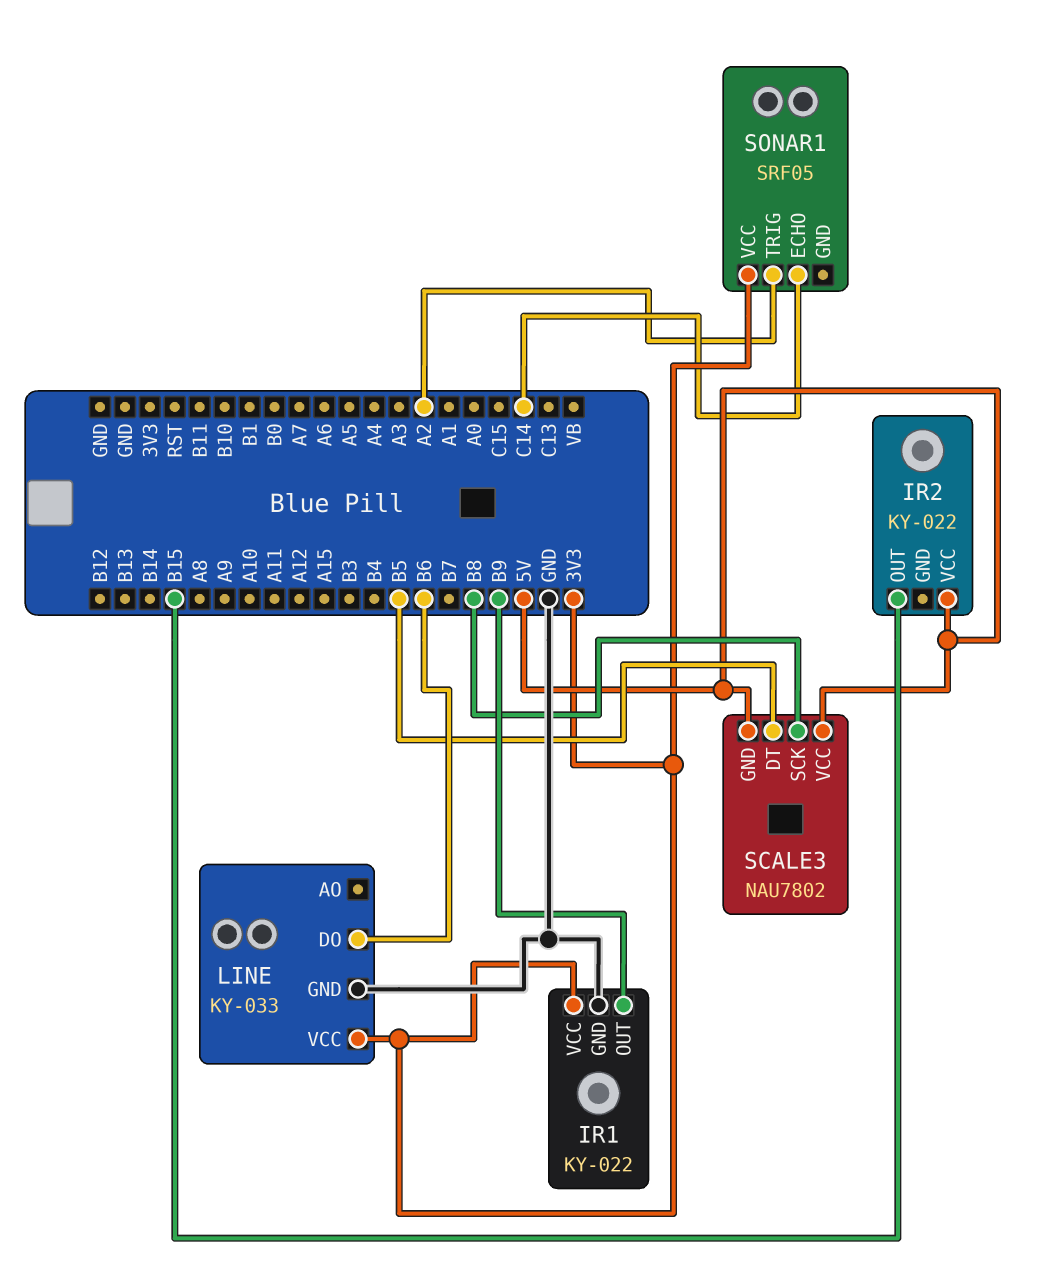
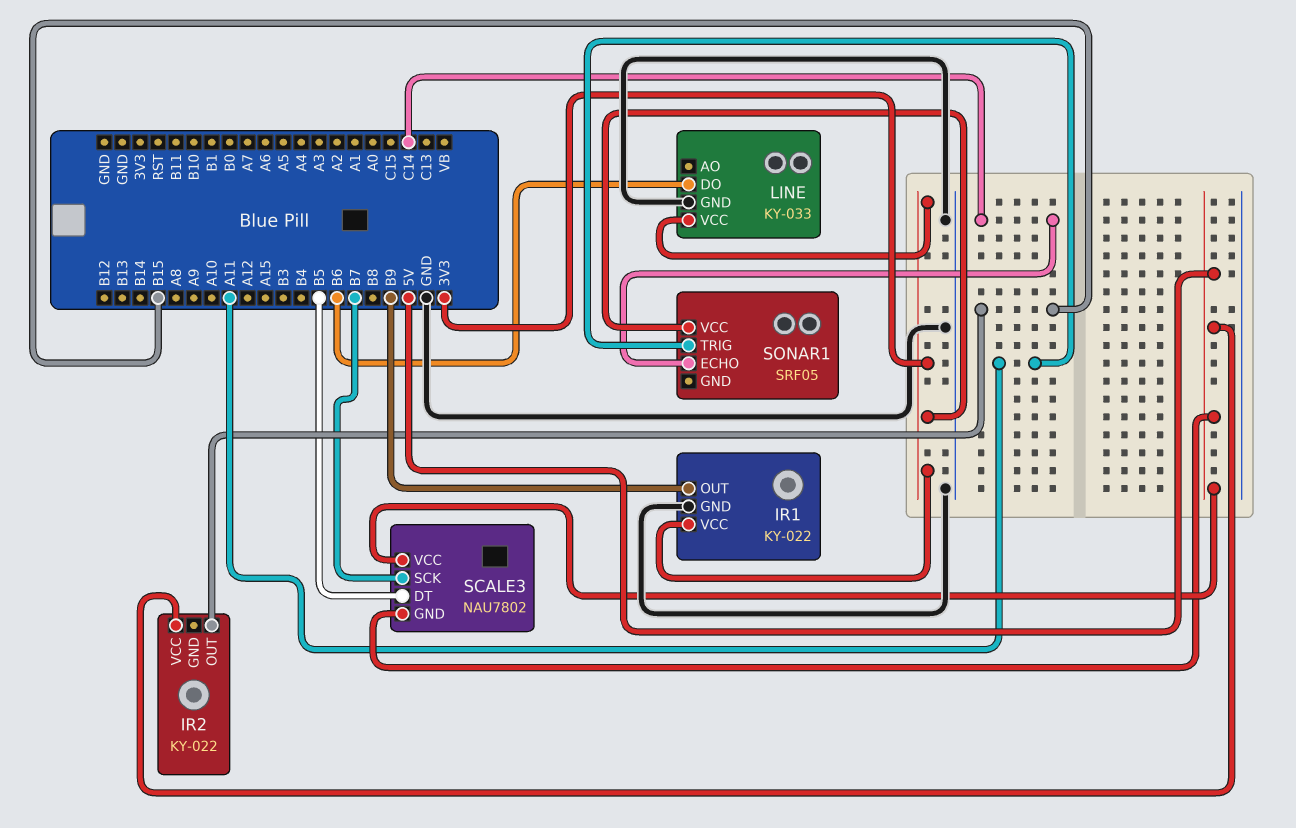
SCALE3 pin SCK: B8 -> B7
SONAR1 pin TRIG: A2 -> A11

